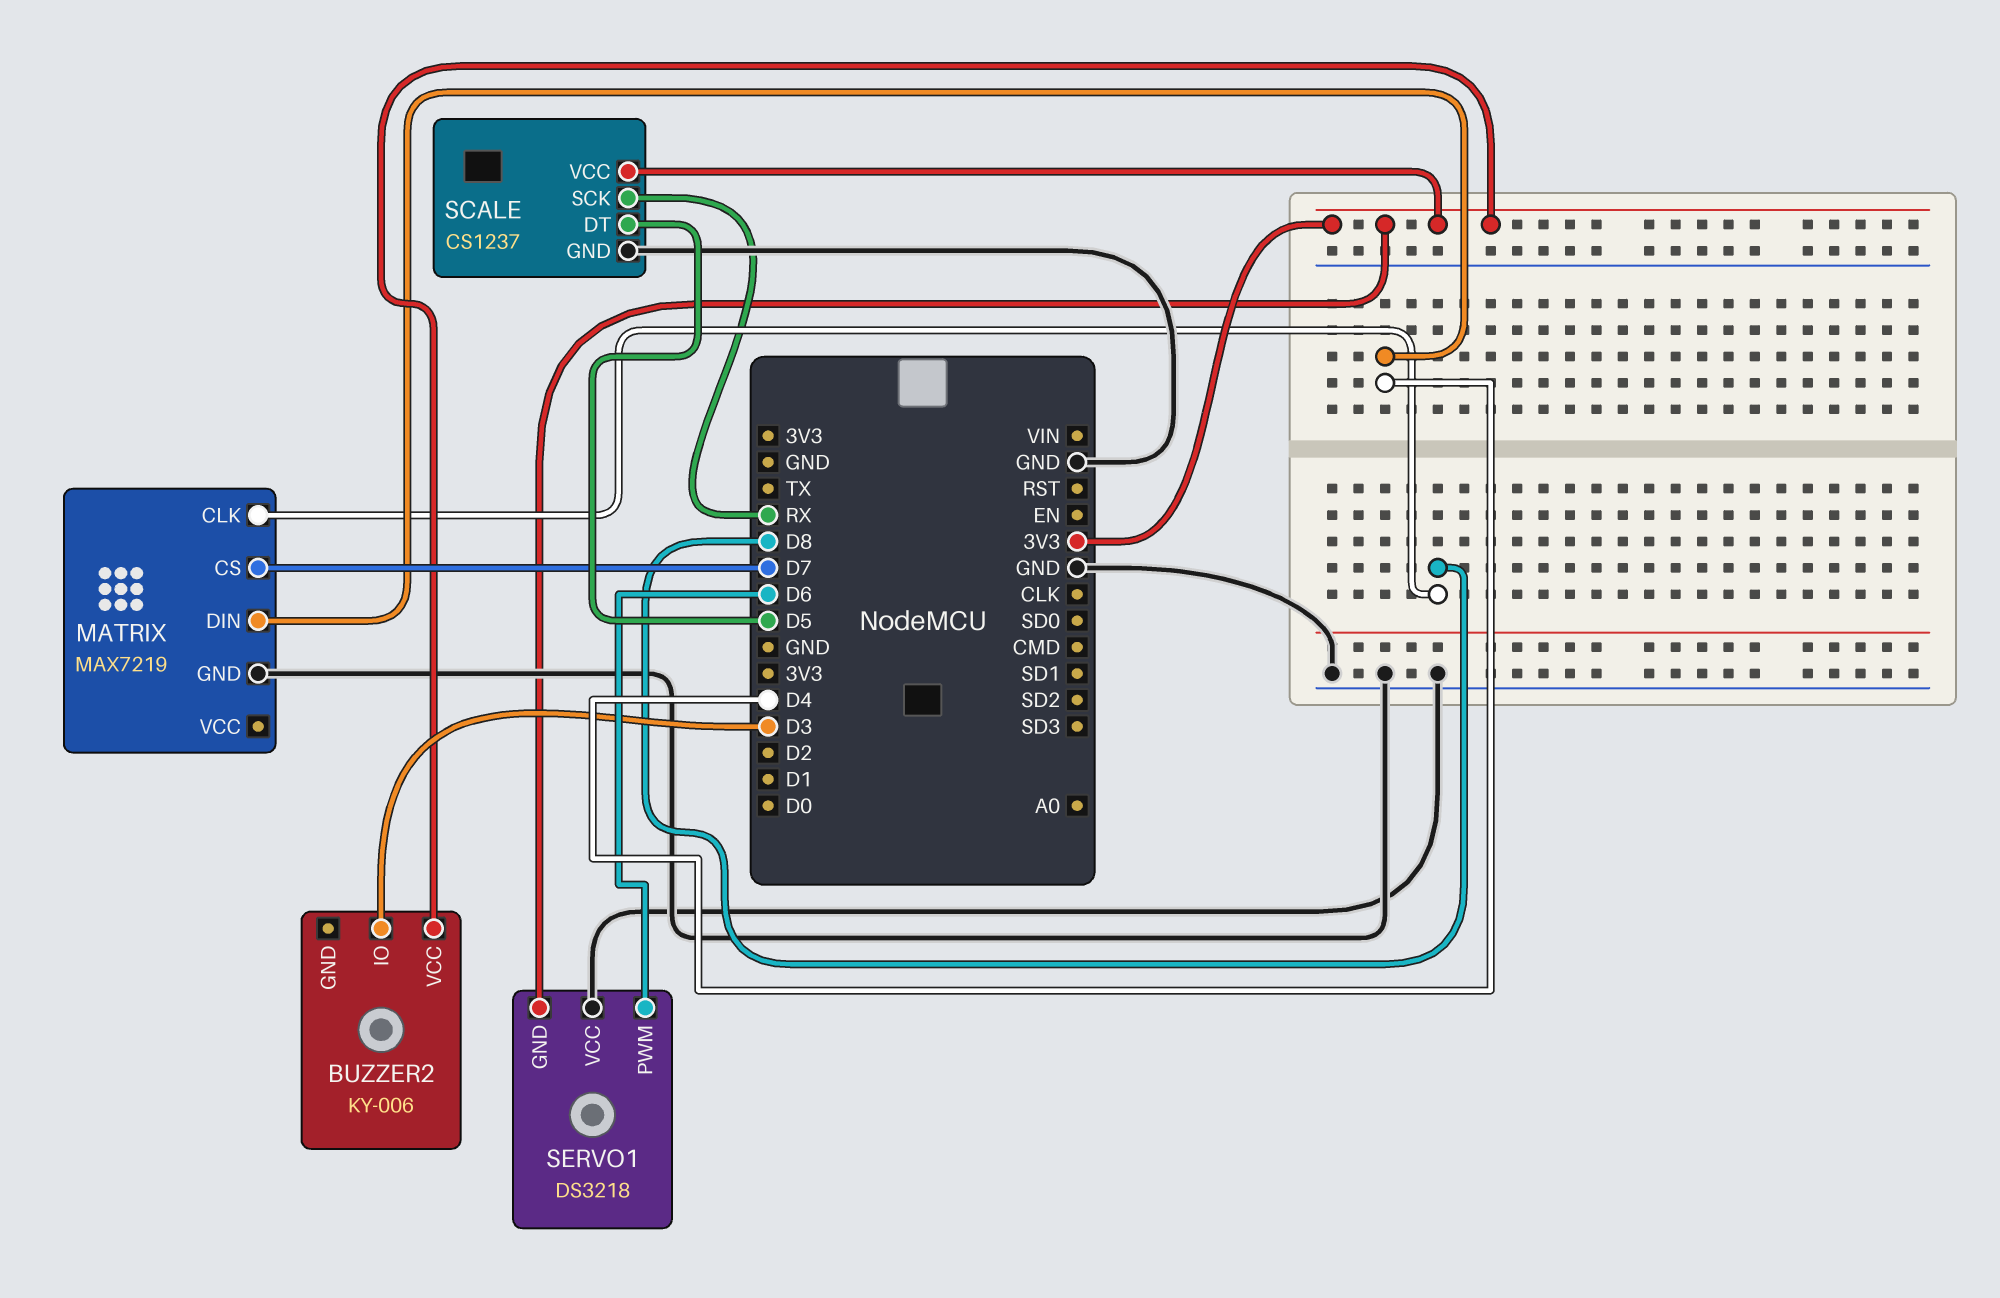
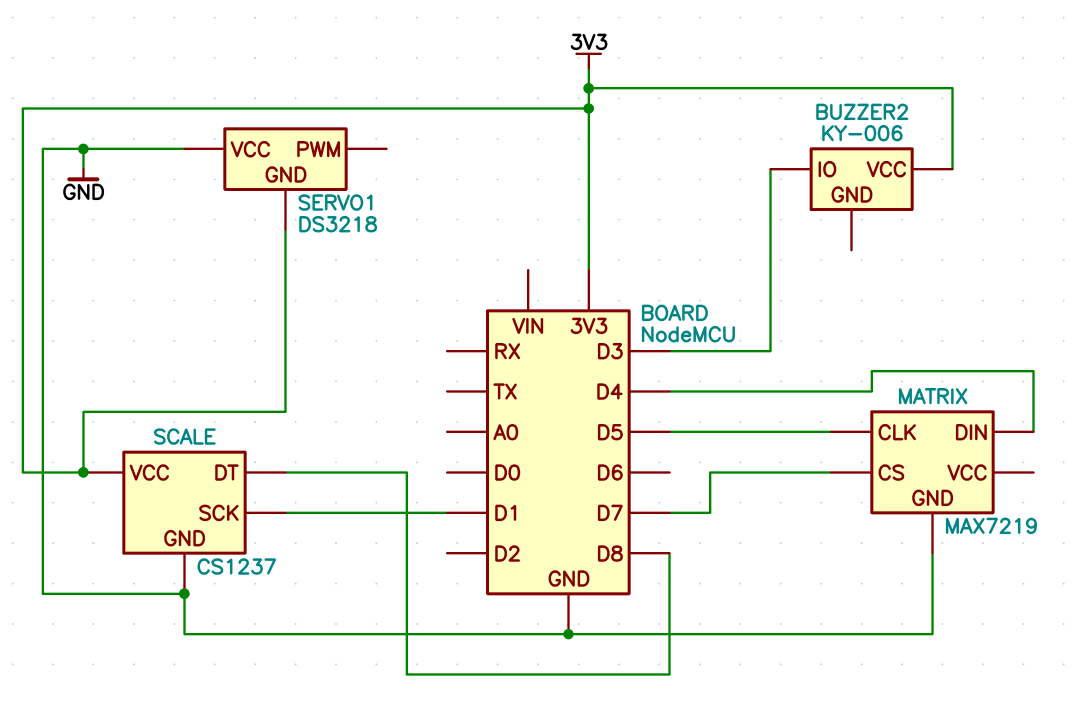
MATRIX pin CLK: D8 -> D5
SCALE pin DT: D5 -> D8
SCALE pin SCK: RX -> D1
SERVO1 pin PWM: D6 -> none

